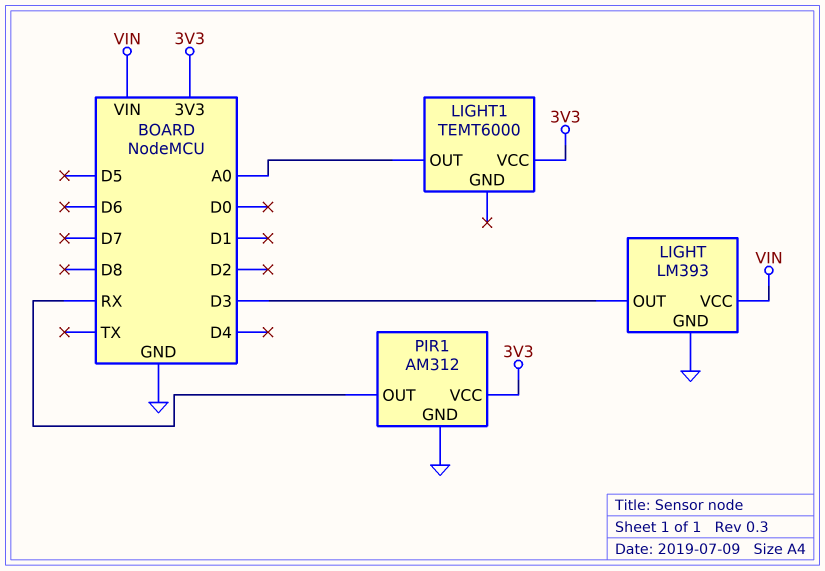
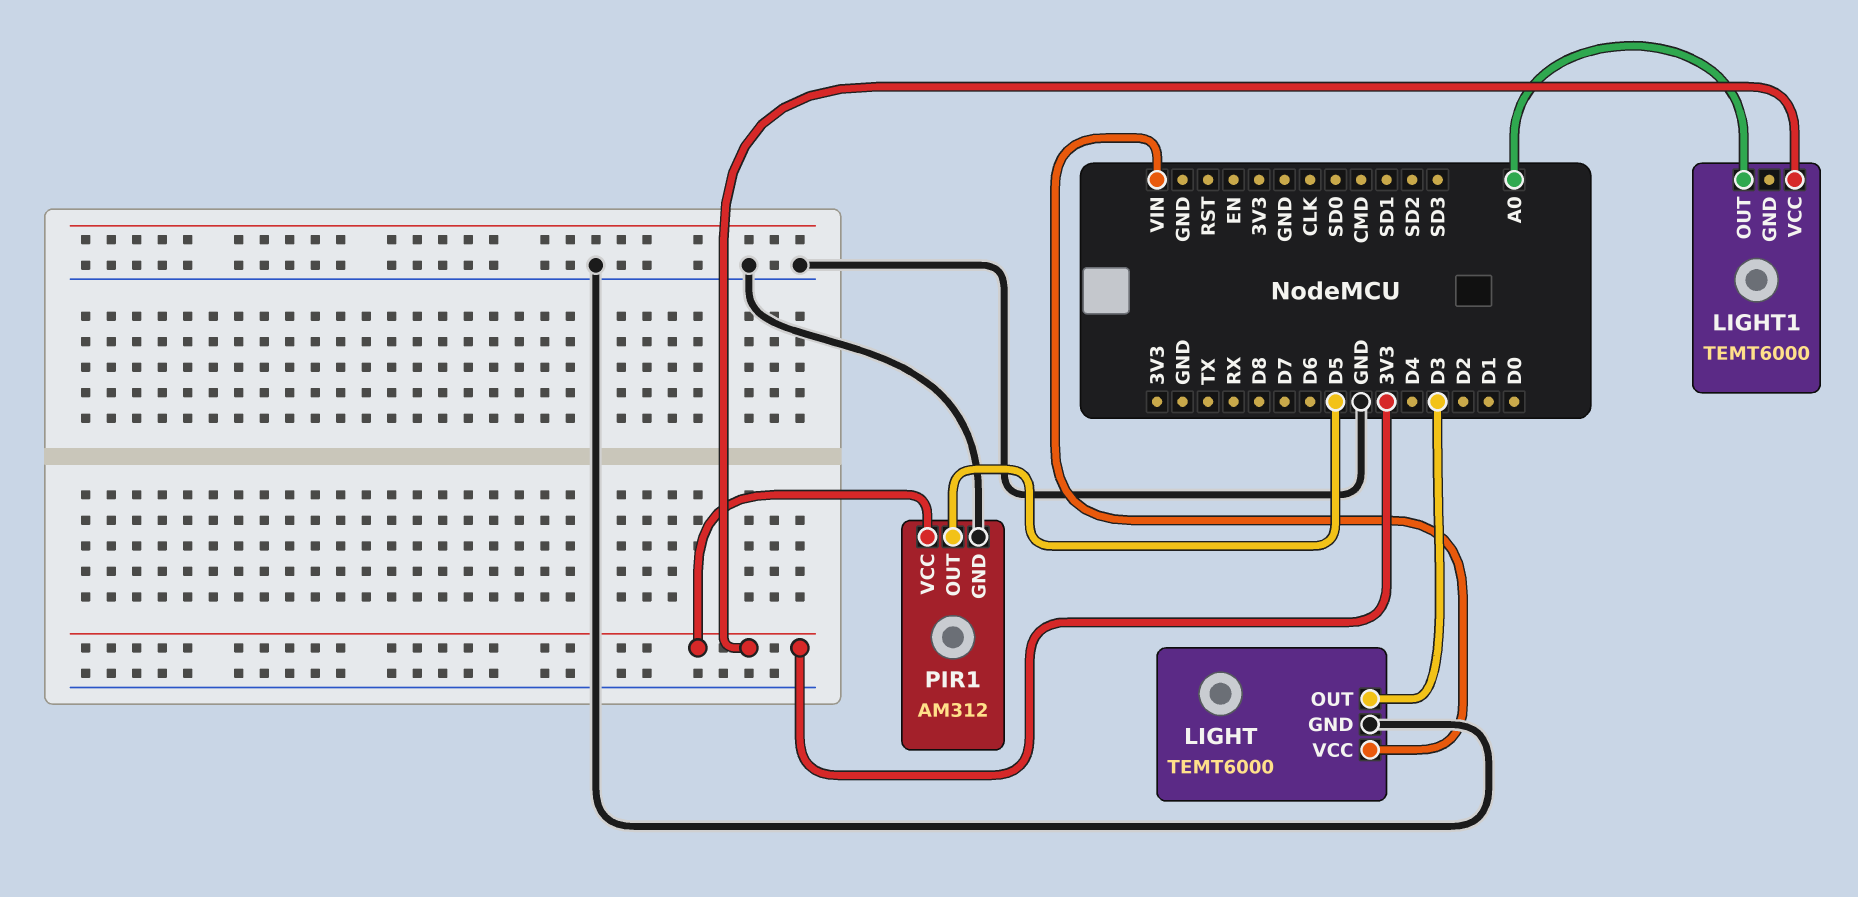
LIGHT: LM393 -> TEMT6000
PIR1 pin OUT: RX -> D5

